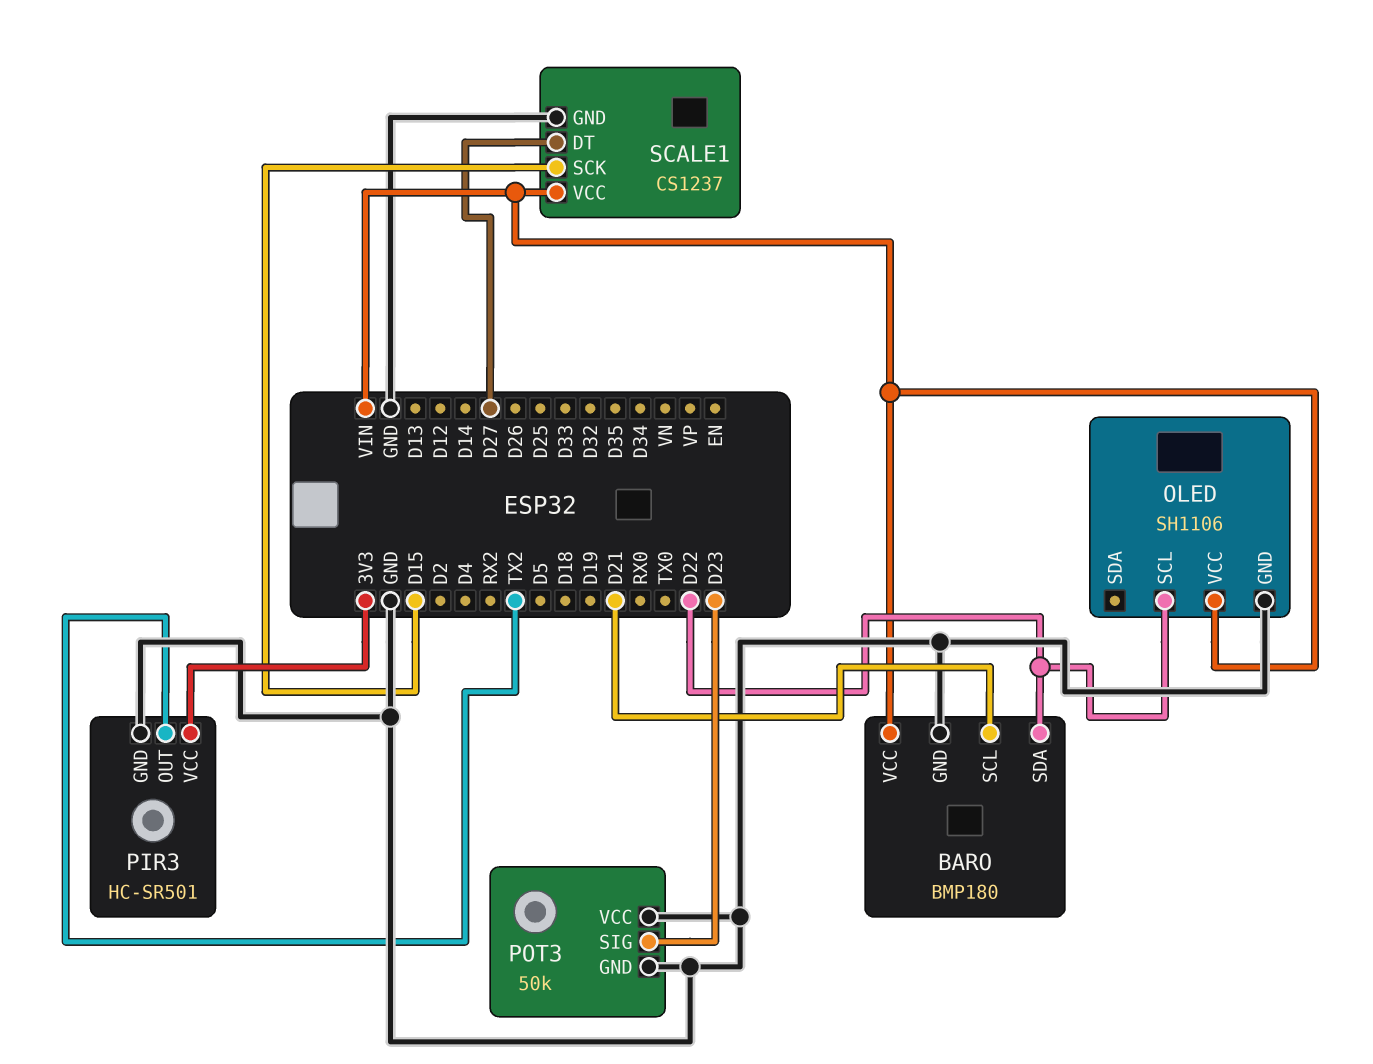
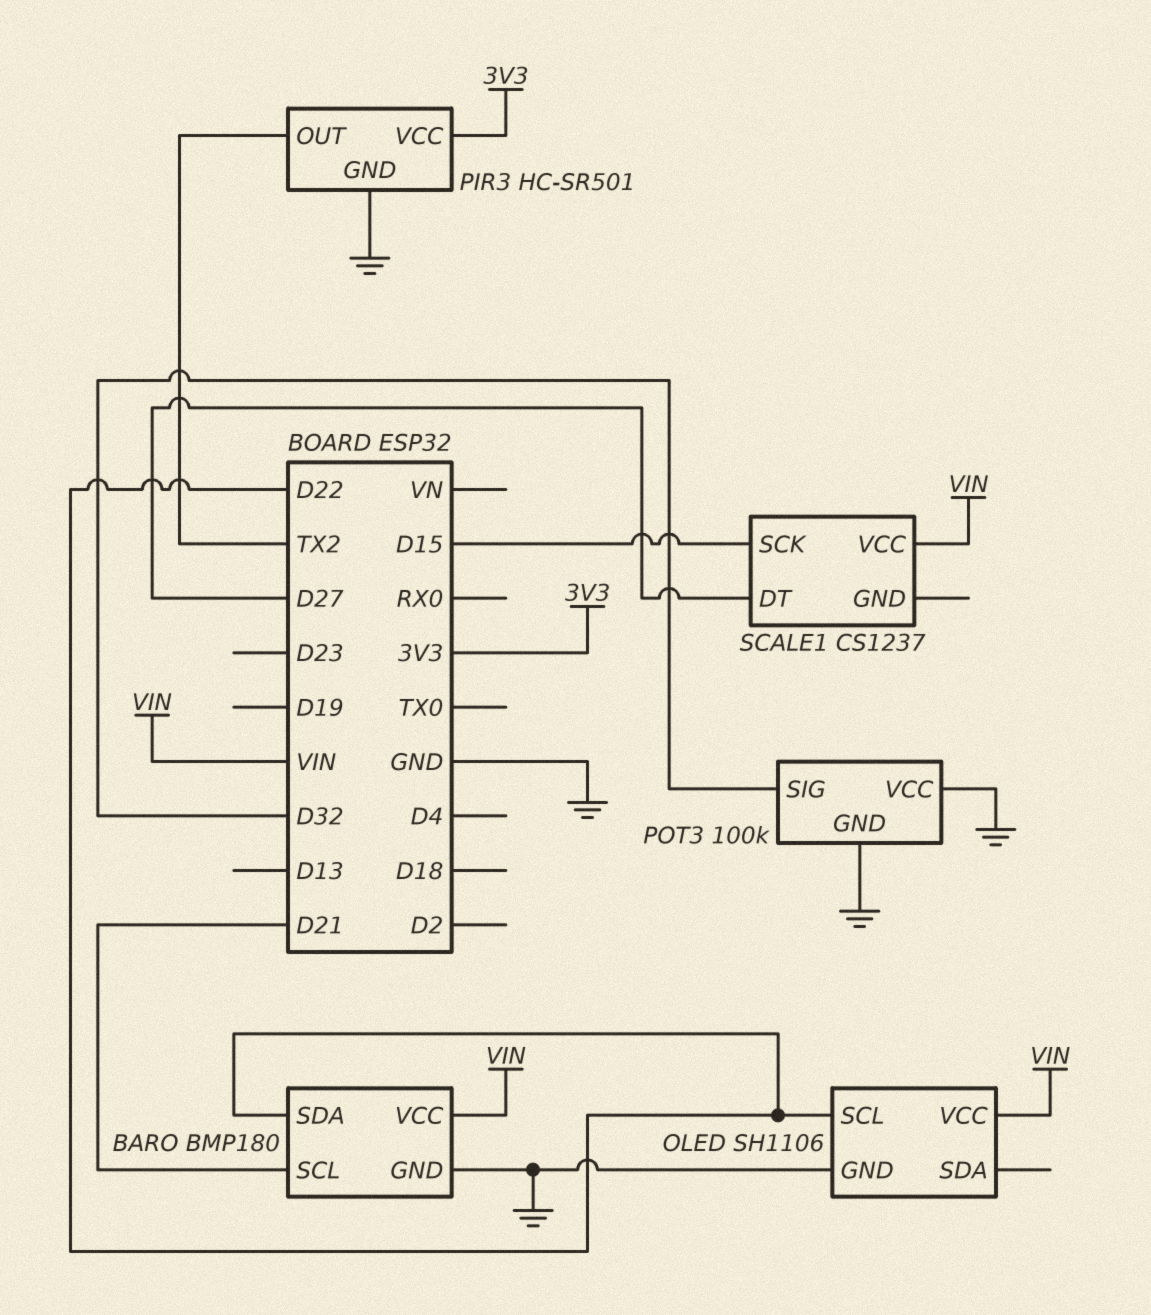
POT3: 50k -> 100k
POT3 pin SIG: D23 -> D32
SCALE1 pin GND: GND -> none

